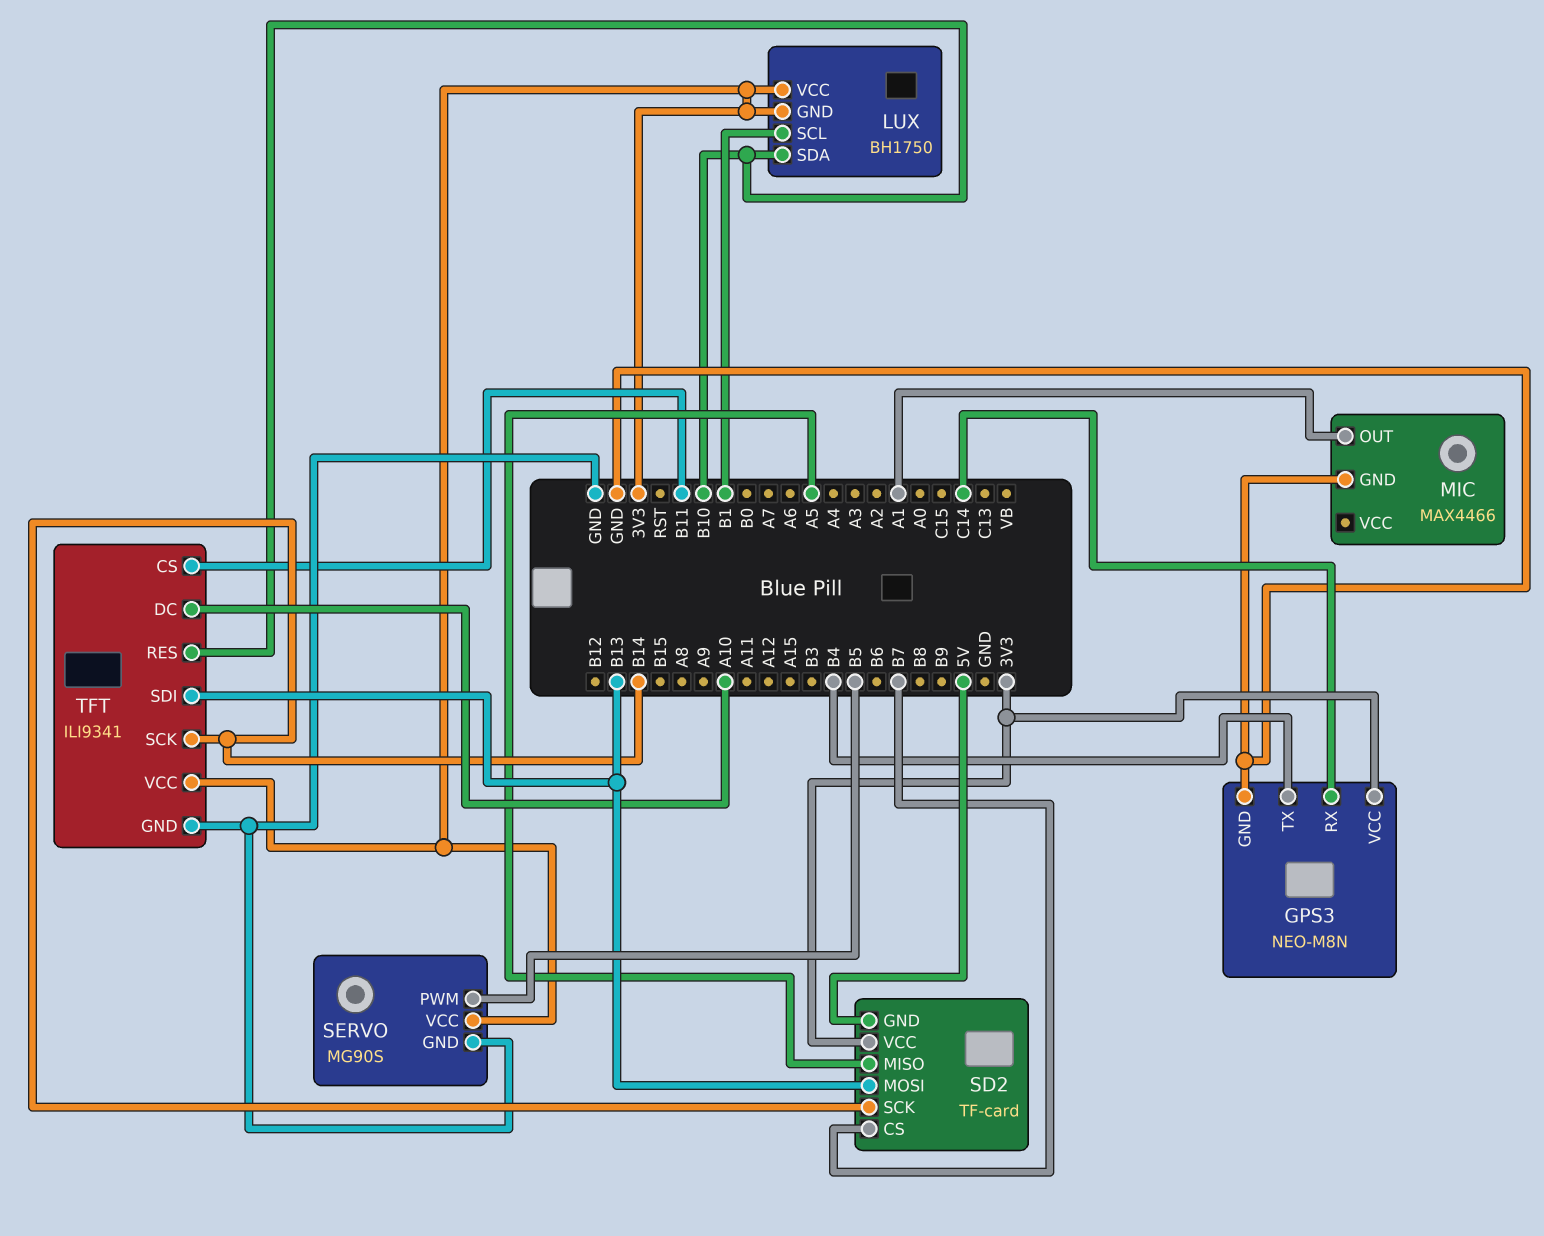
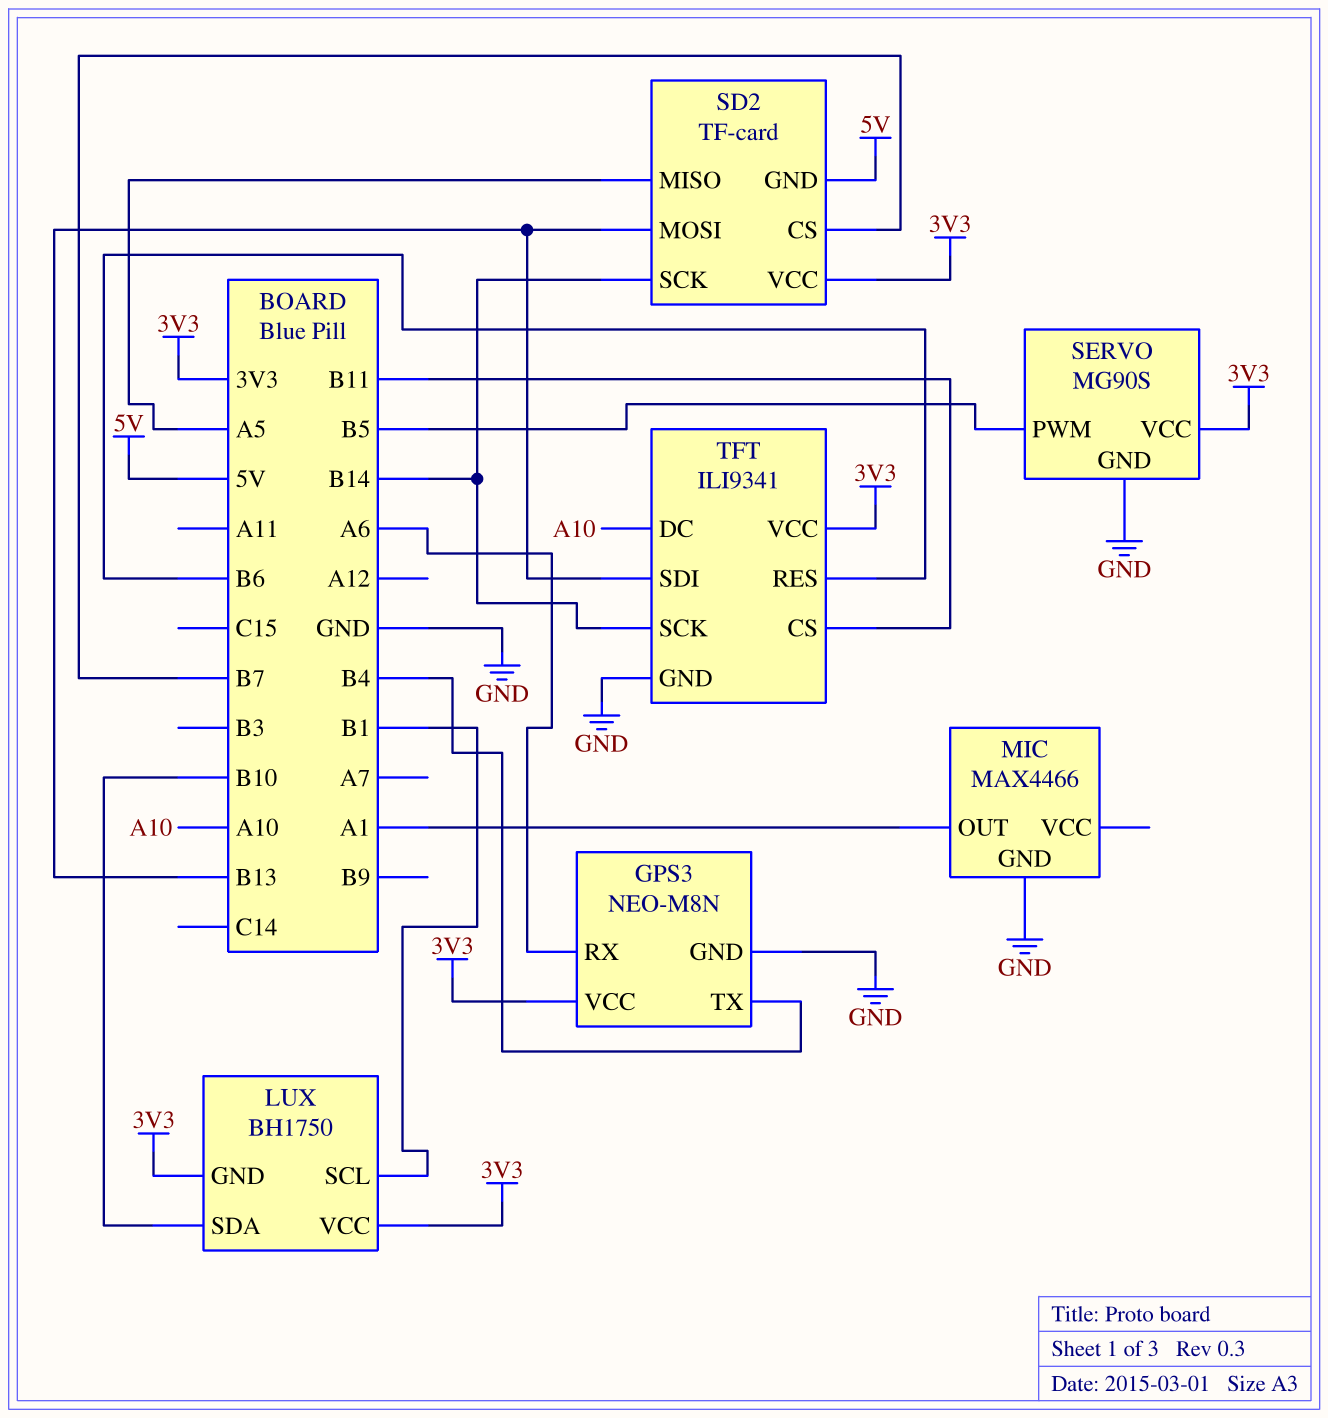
GPS3 pin RX: C14 -> A6
TFT pin RES: B10 -> B6

